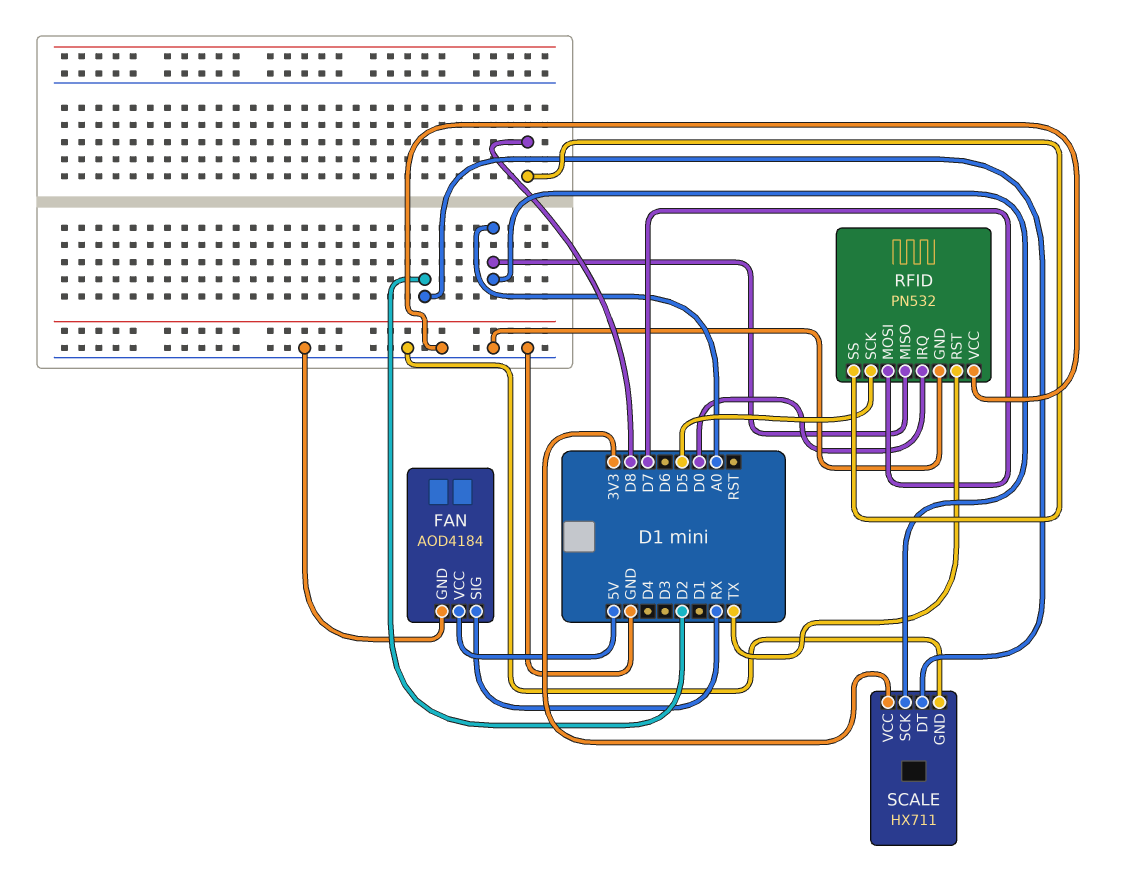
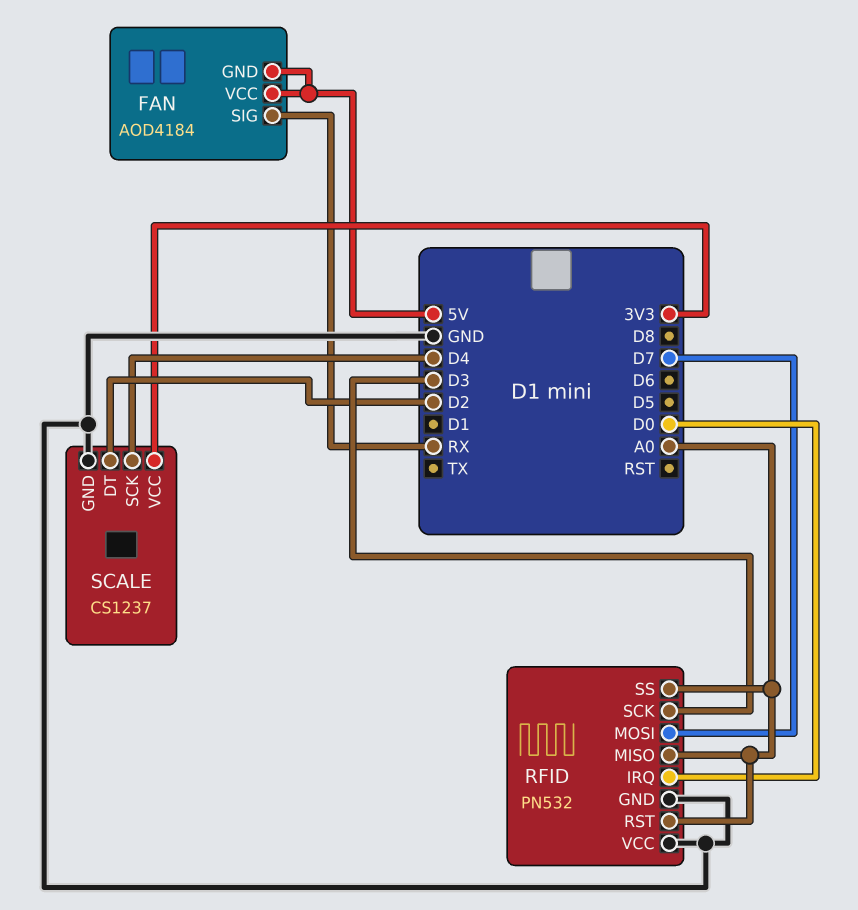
FAN pin GND: GND -> 5V
RFID pin RST: TX -> A0
RFID pin SCK: D5 -> D3
RFID pin SS: D8 -> A0
SCALE: HX711 -> CS1237
SCALE pin SCK: A0 -> D4

